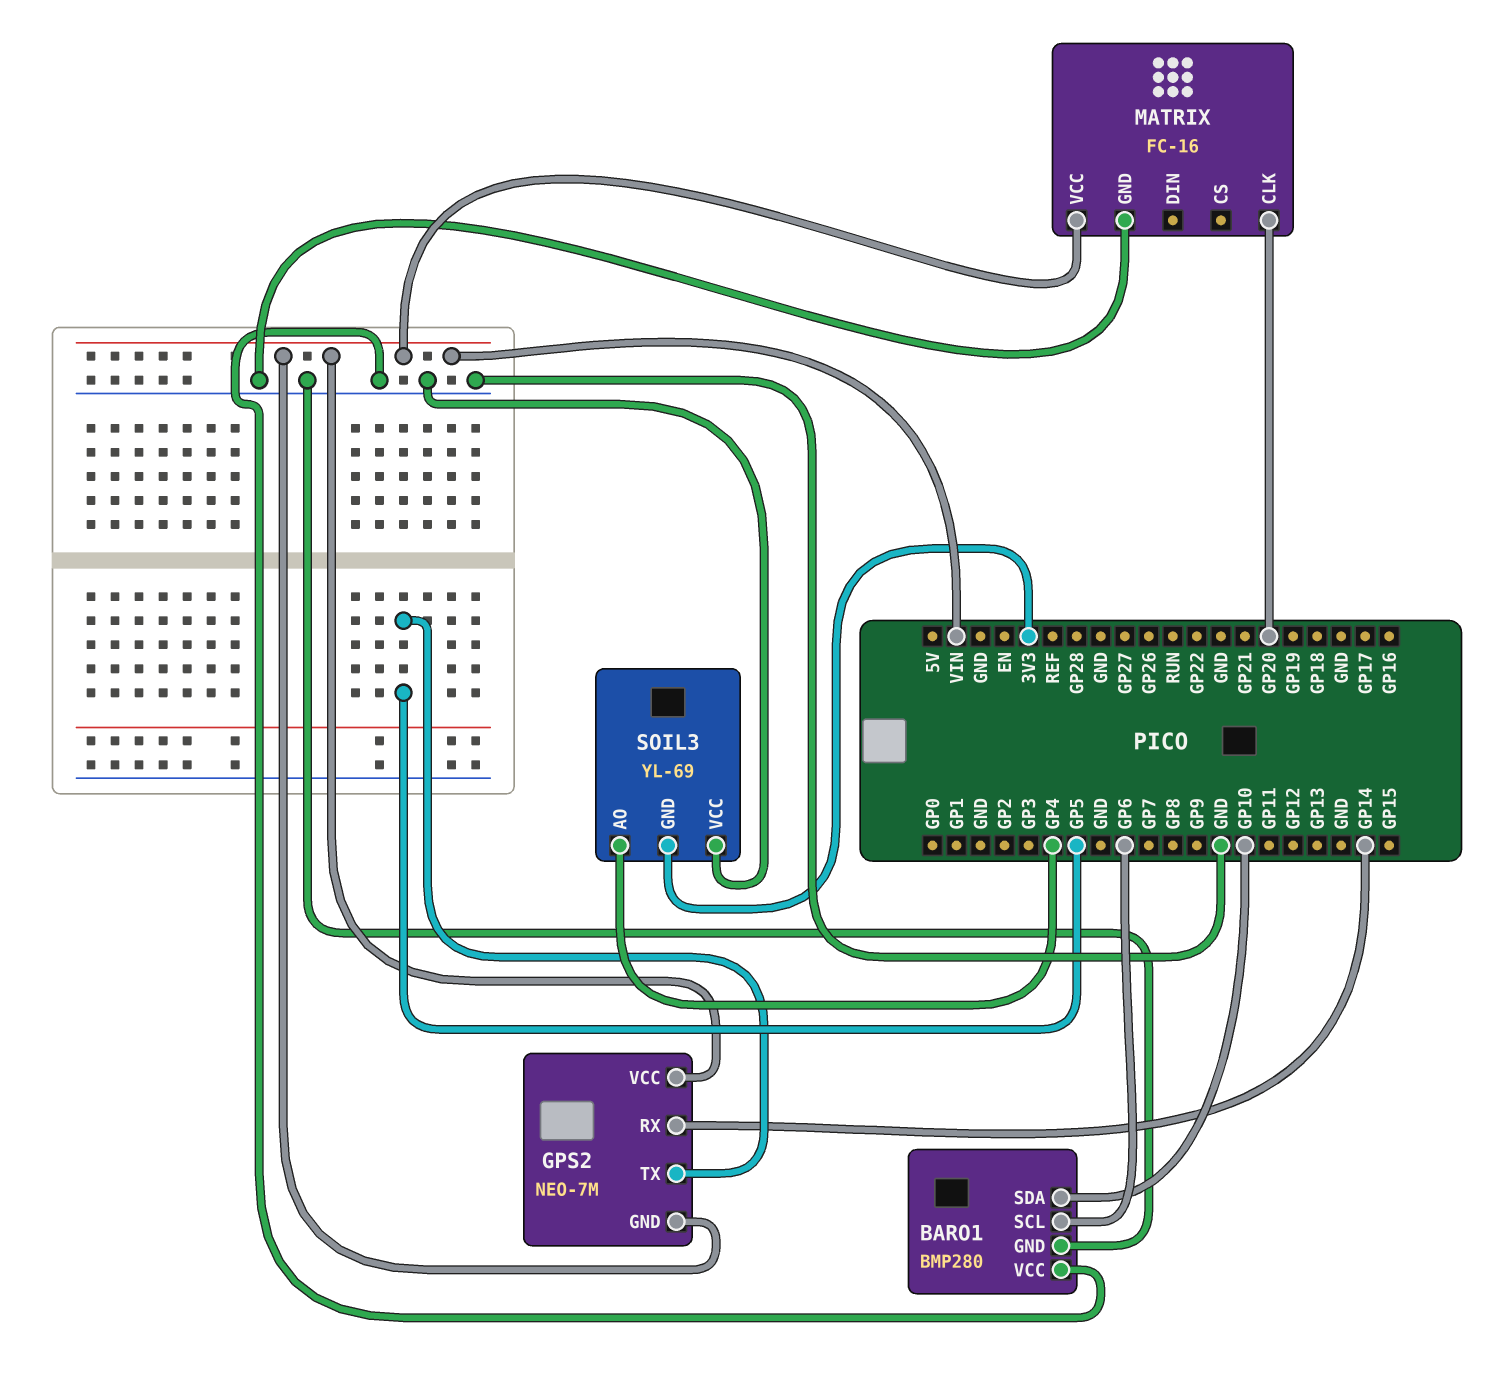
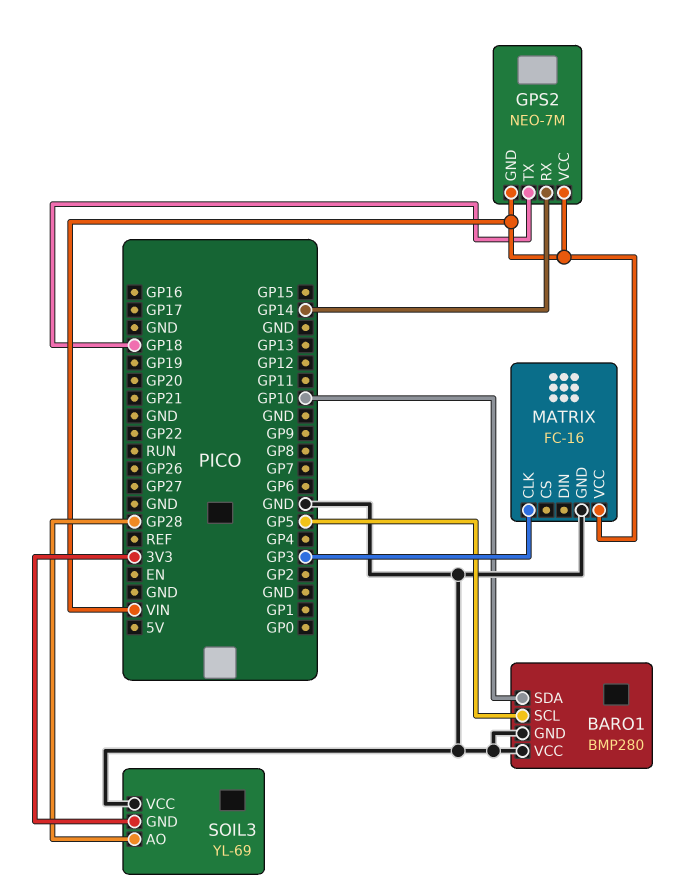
BARO1 pin SCL: GP6 -> GP5
GPS2 pin TX: GP5 -> GP18
MATRIX pin CLK: GP20 -> GP3
SOIL3 pin AO: GP4 -> GP28

